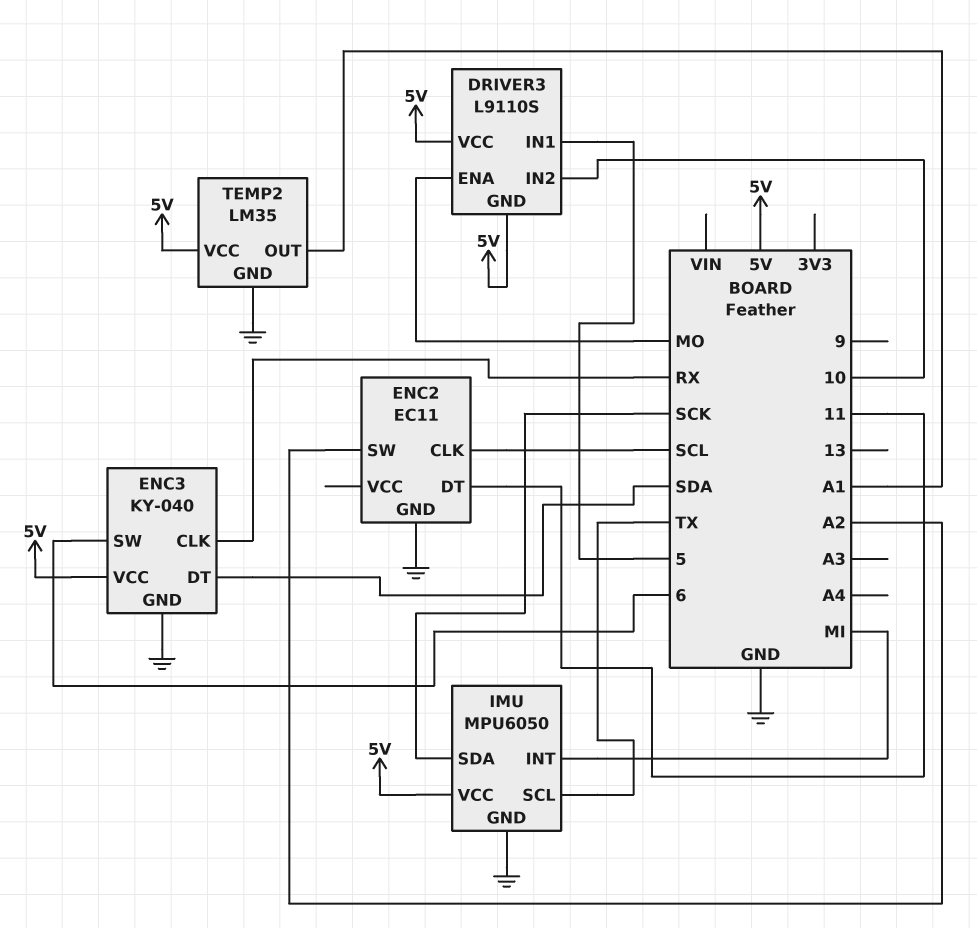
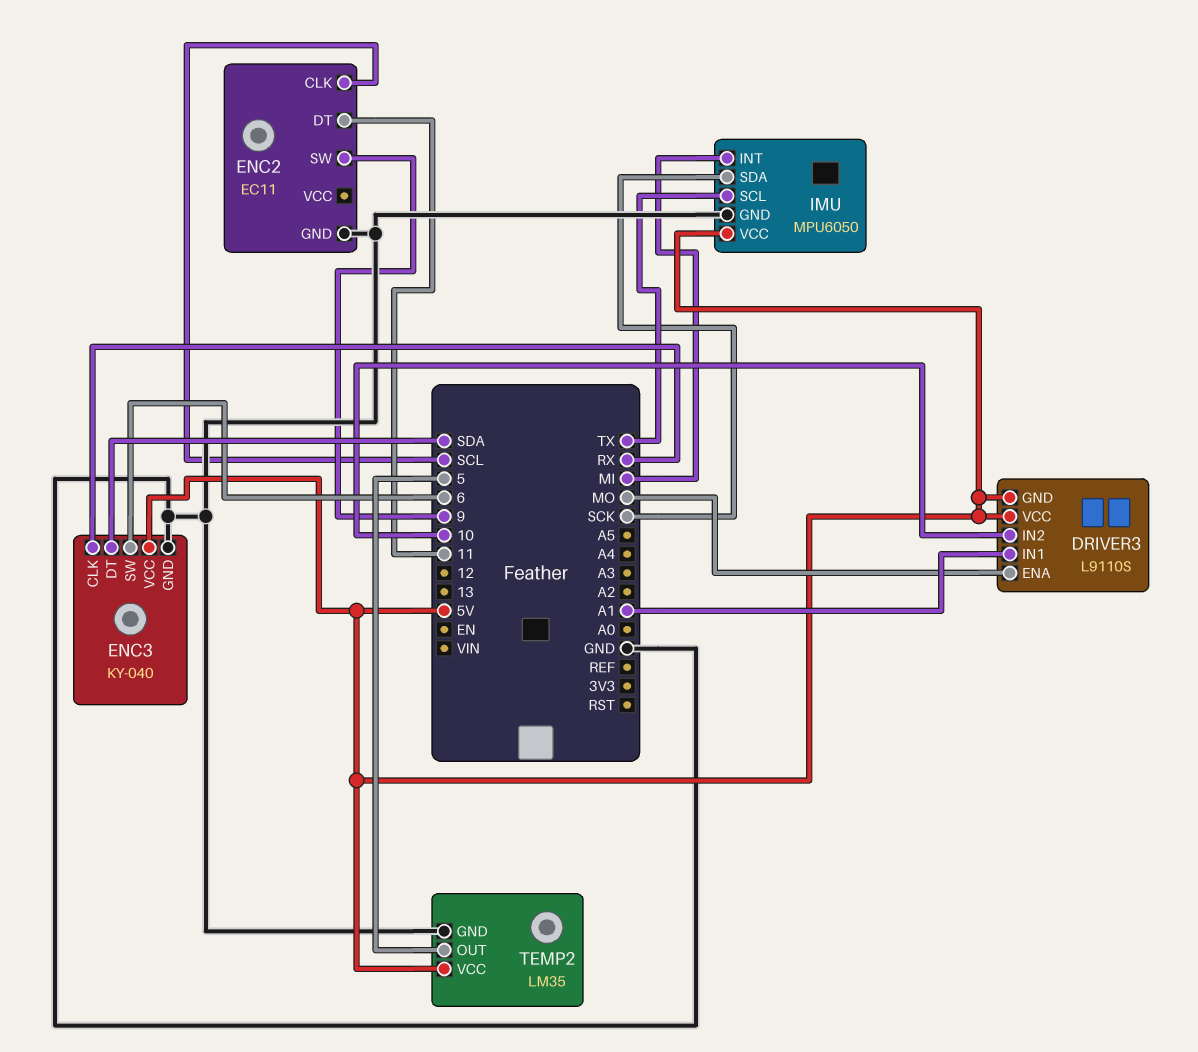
DRIVER3 pin IN1: 5 -> A1
ENC2 pin SW: A2 -> 9
TEMP2 pin OUT: A1 -> 5

